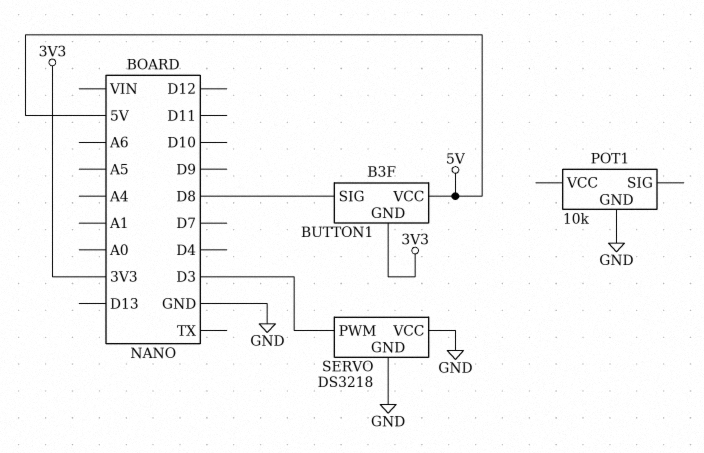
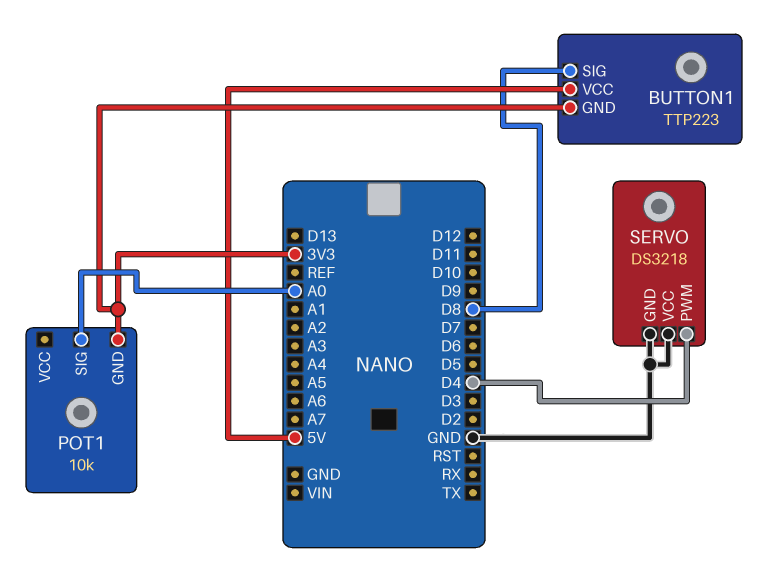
BUTTON1: B3F -> TTP223
POT1 pin GND: GND -> 3V3
POT1 pin SIG: none -> A0
SERVO pin PWM: D3 -> D4

